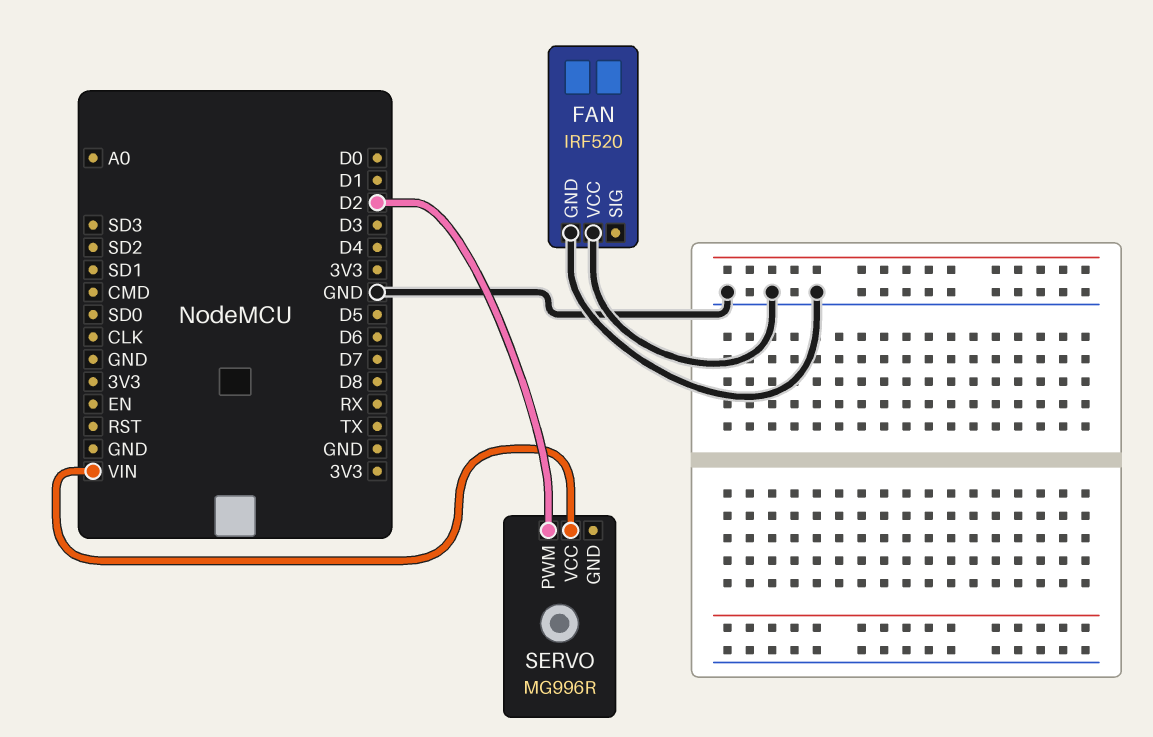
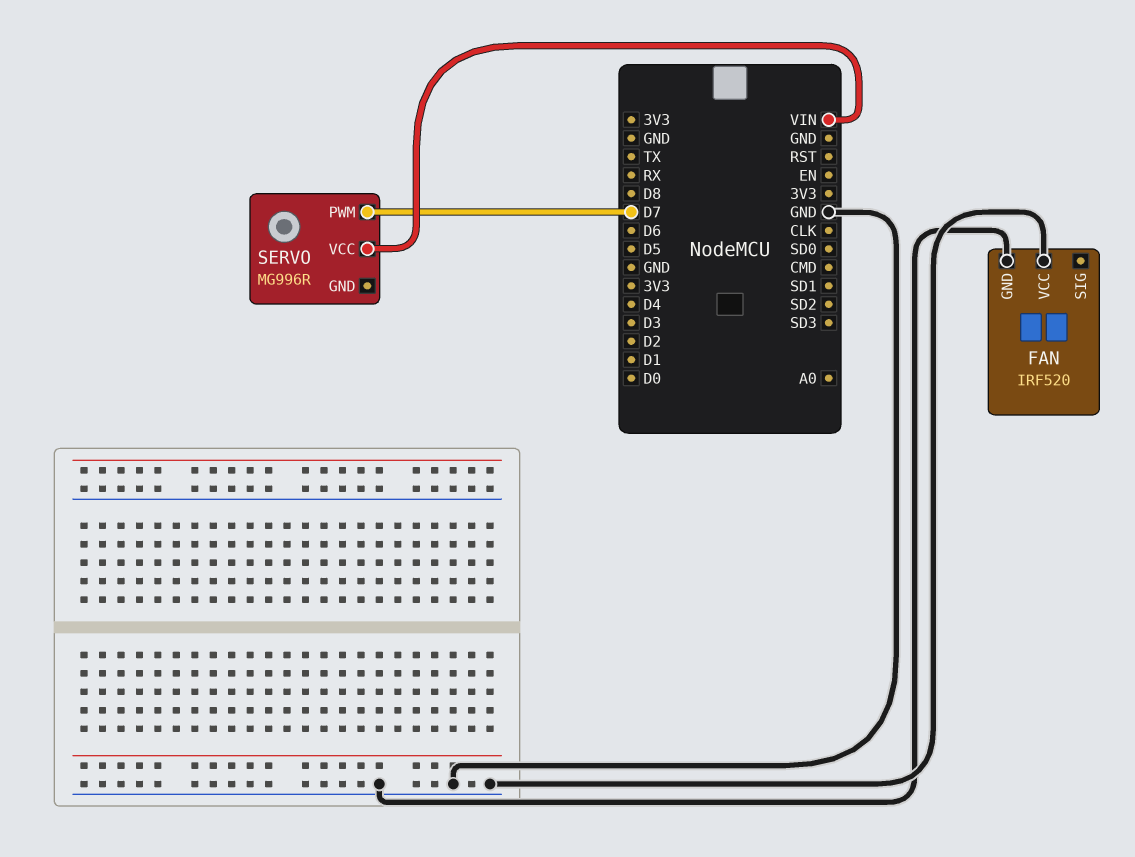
SERVO pin PWM: D2 -> D7

